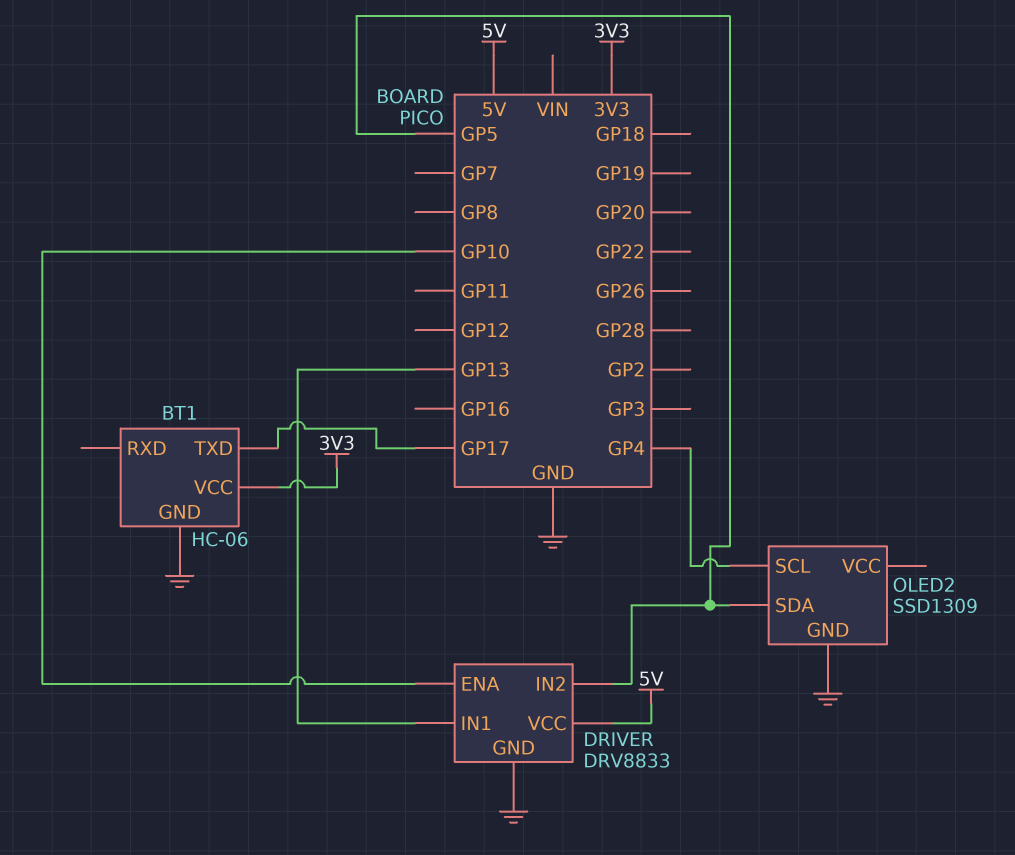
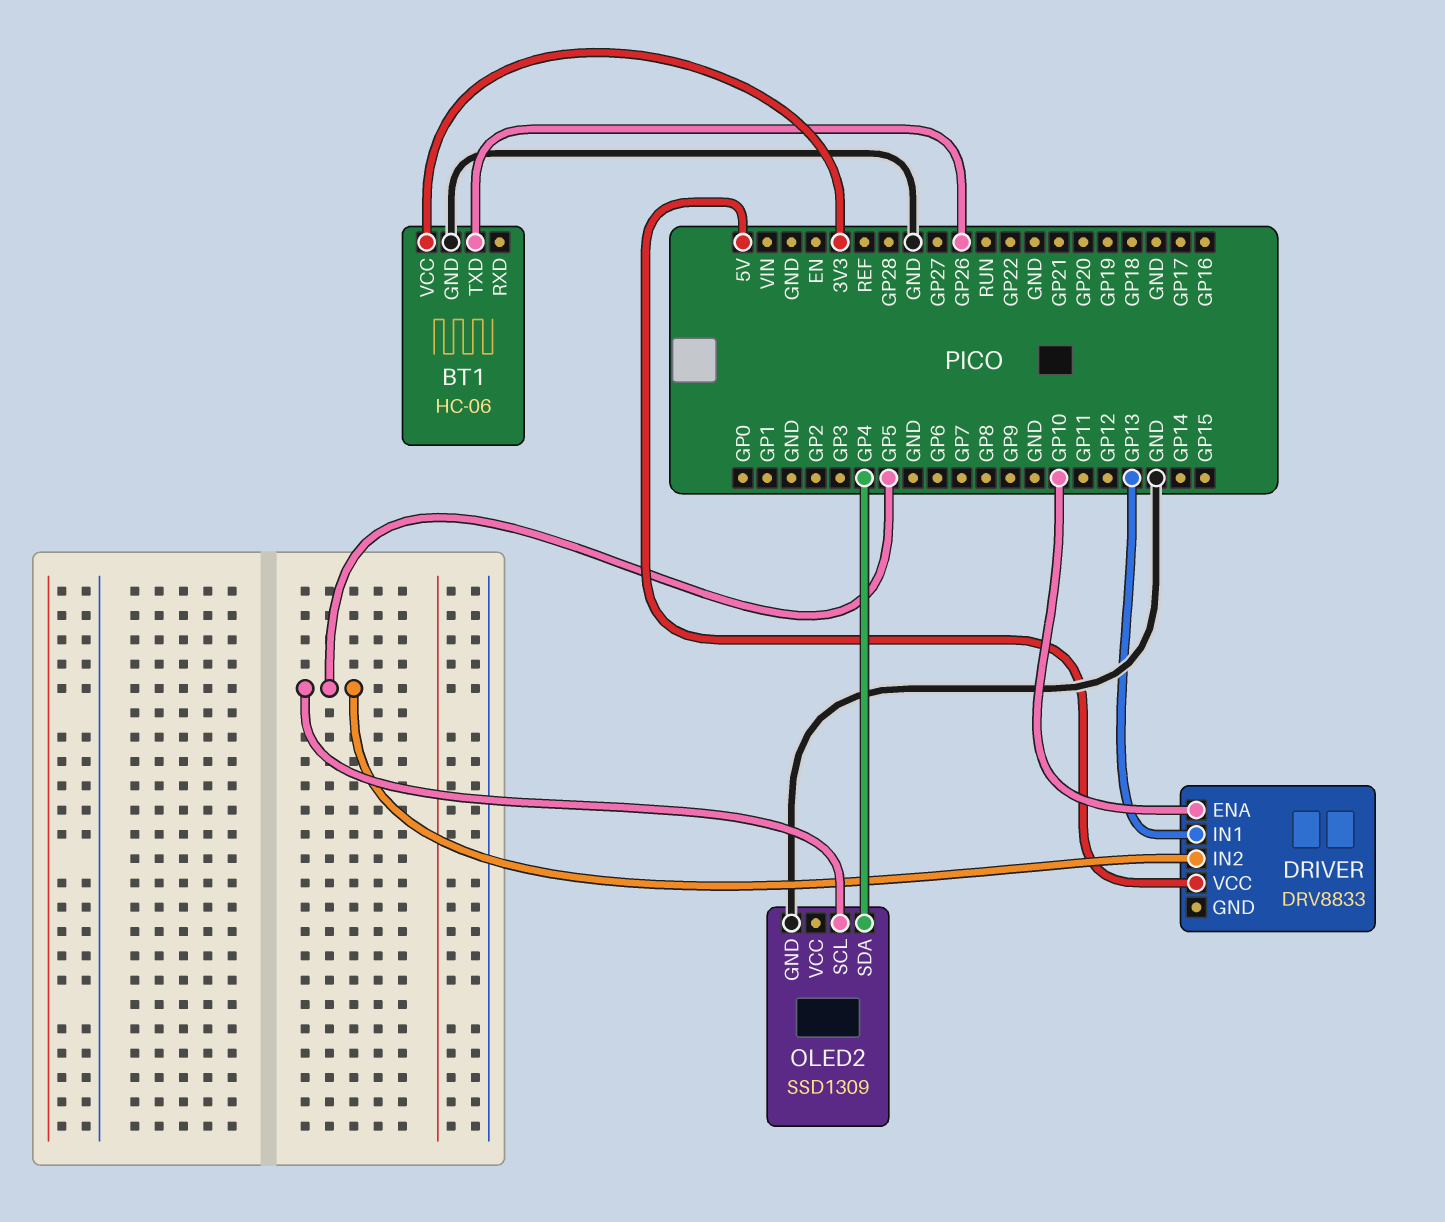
BT1 pin TXD: GP17 -> GP26
DRIVER pin GND: GND -> none
OLED2 pin SCL: GP4 -> GP5
OLED2 pin SDA: GP5 -> GP4

